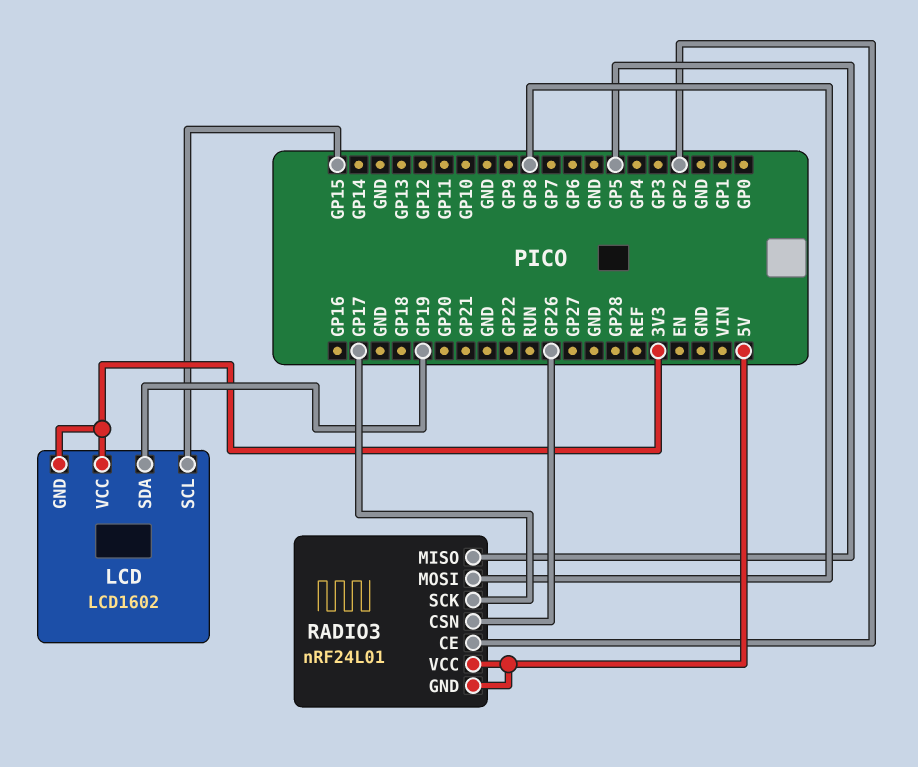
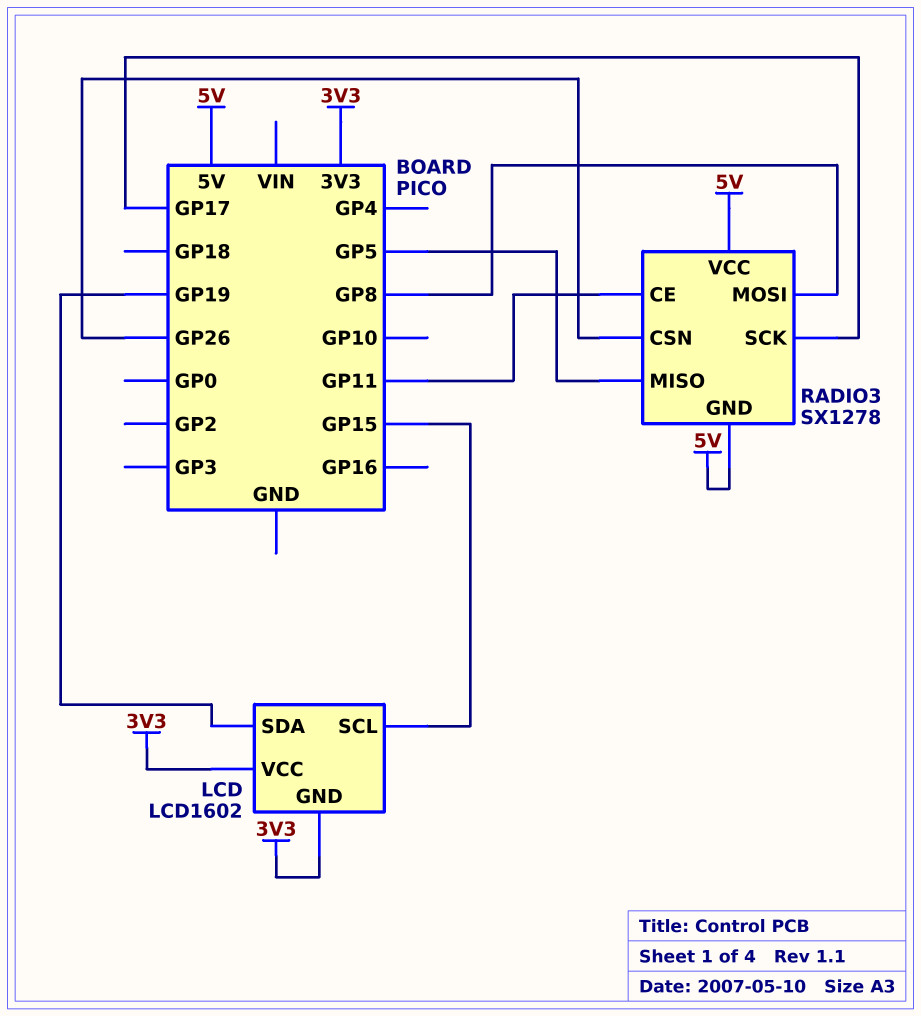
RADIO3: nRF24L01 -> SX1278
RADIO3 pin CE: GP2 -> GP11

